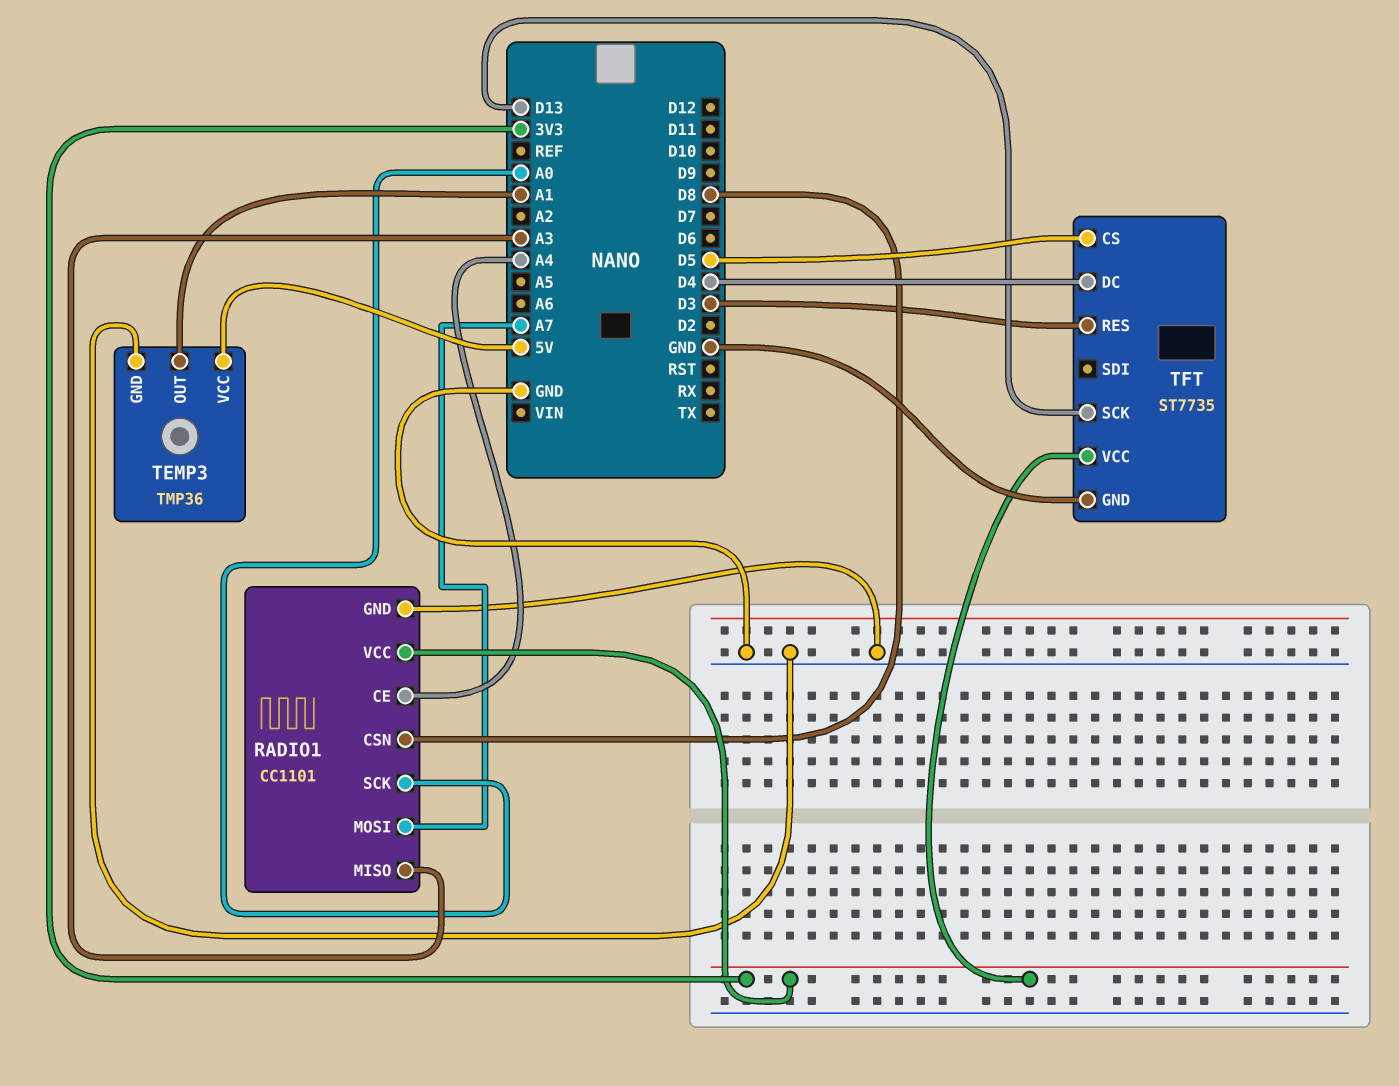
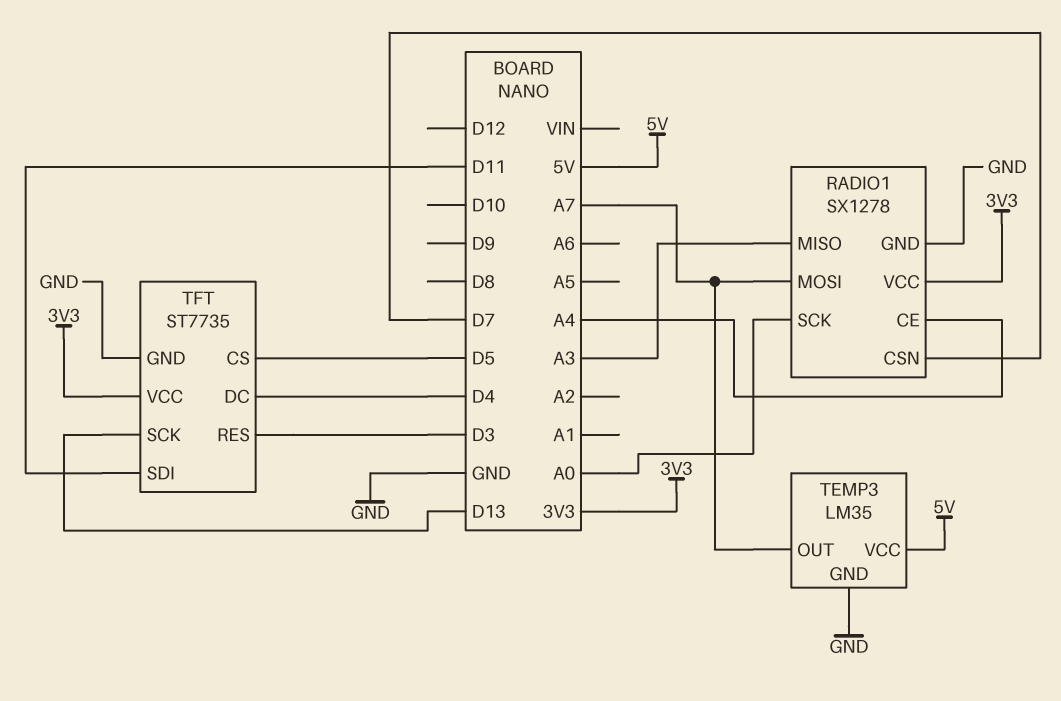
RADIO1: CC1101 -> SX1278
RADIO1 pin CSN: D8 -> D7
TEMP3: TMP36 -> LM35
TEMP3 pin OUT: A1 -> A7
TFT pin SDI: none -> D11

